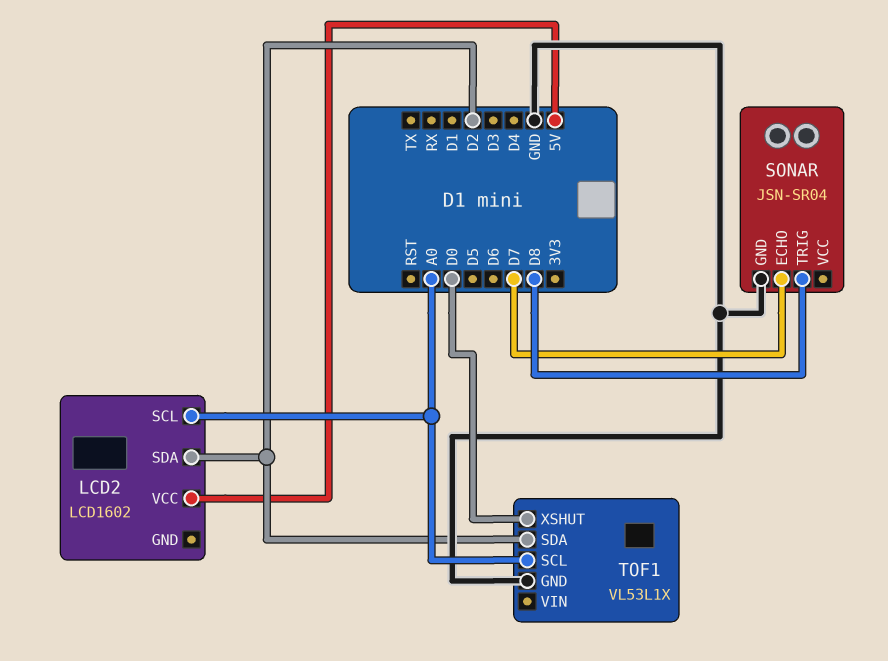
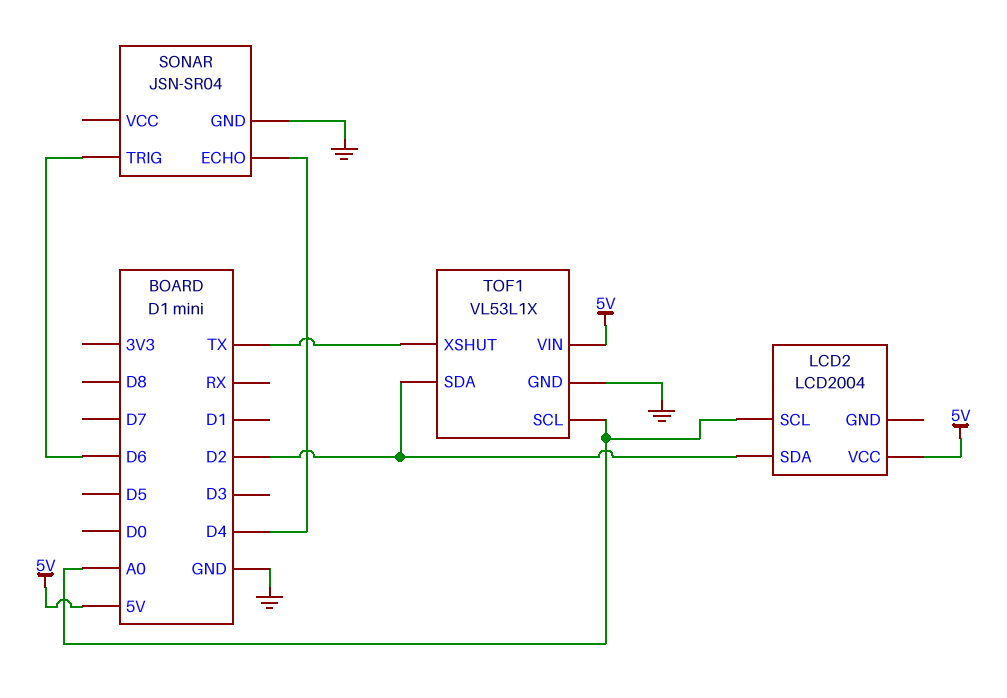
LCD2: LCD1602 -> LCD2004
SONAR pin ECHO: D7 -> D4
SONAR pin TRIG: D8 -> D6
TOF1 pin VIN: none -> 5V
TOF1 pin XSHUT: D0 -> TX

